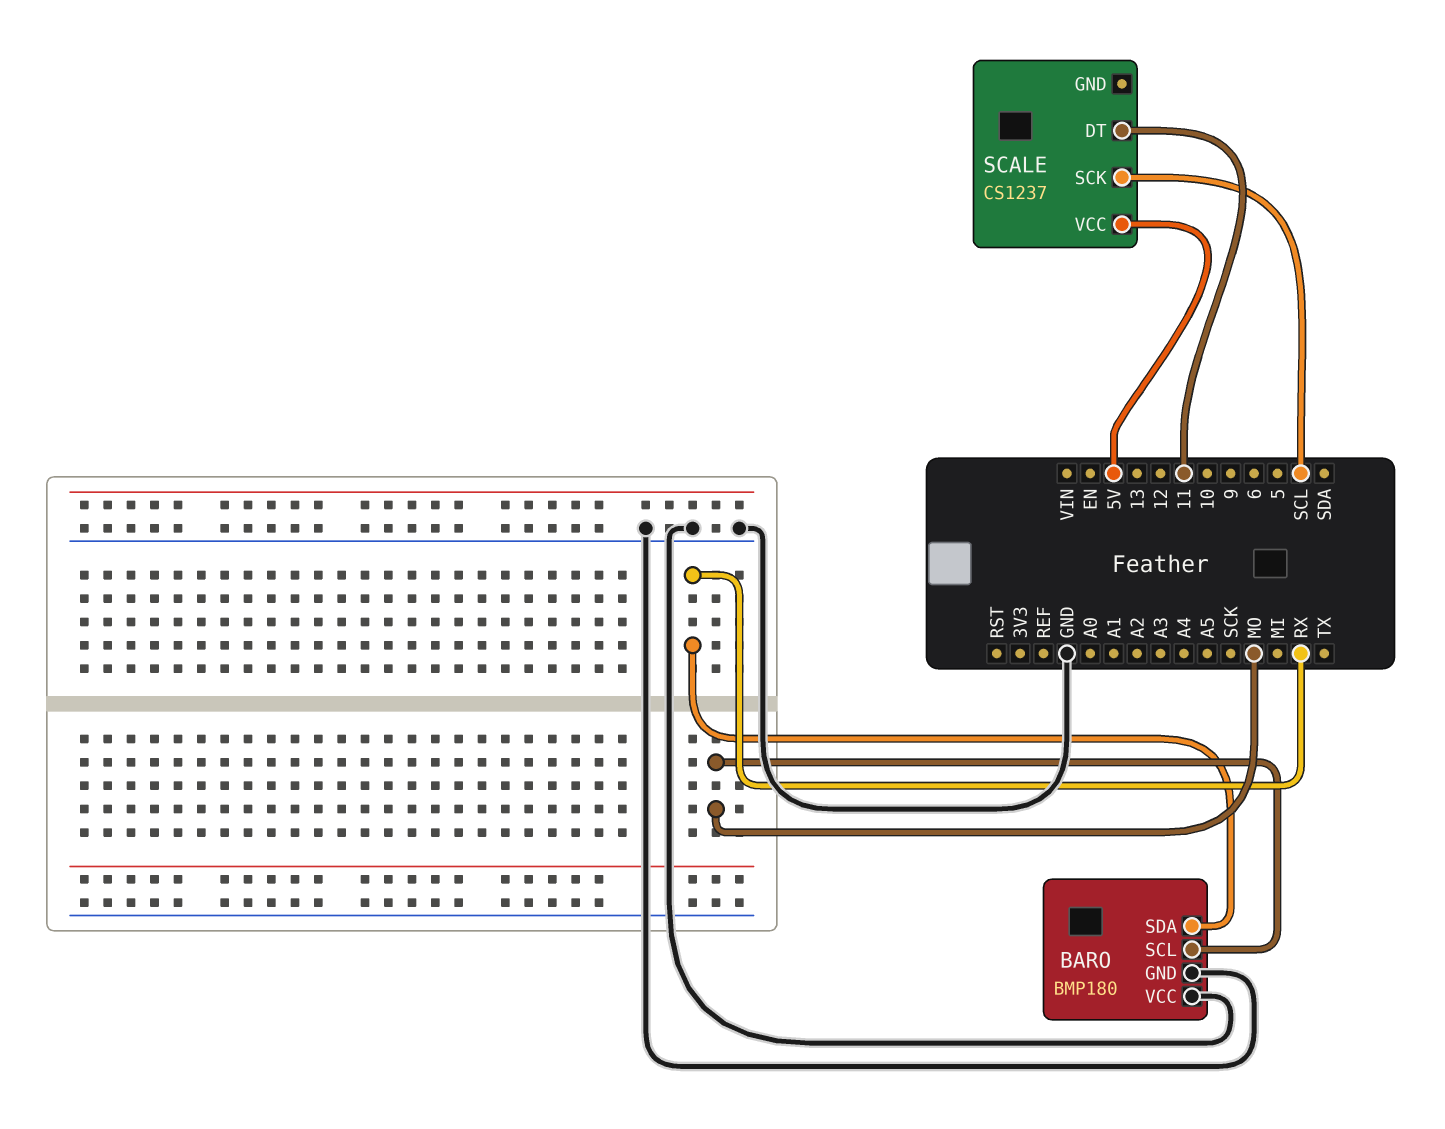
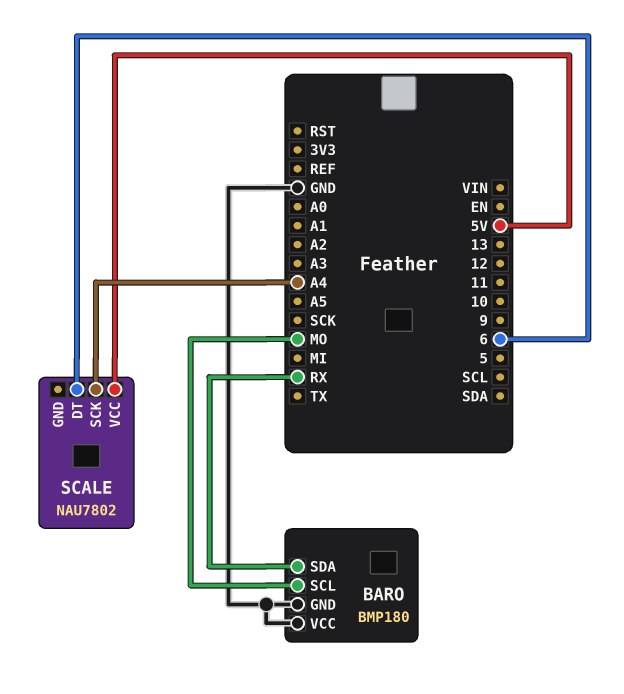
SCALE: CS1237 -> NAU7802
SCALE pin DT: 11 -> 6
SCALE pin SCK: SCL -> A4

